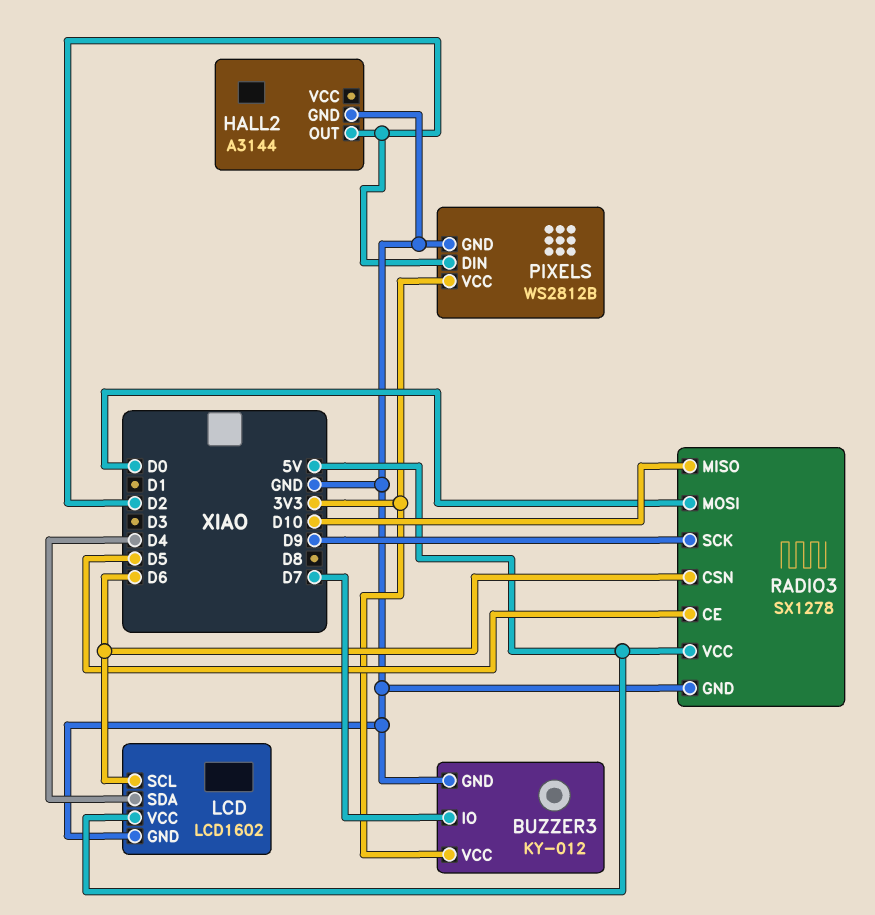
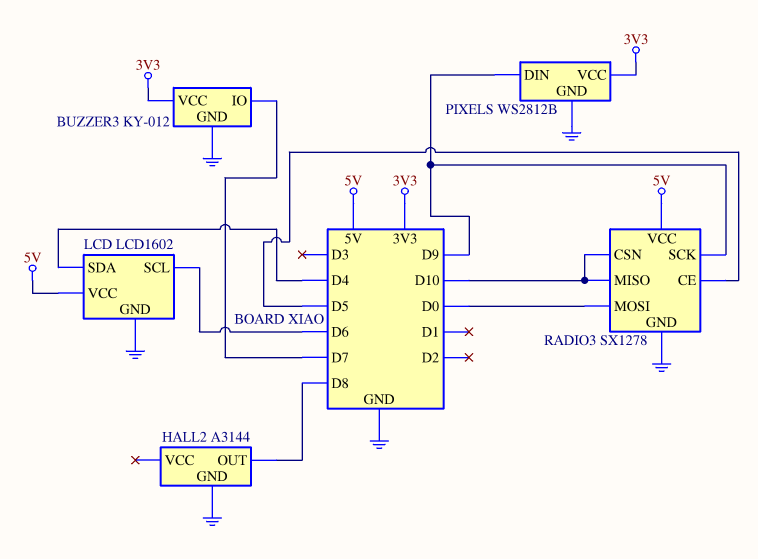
HALL2 pin OUT: D2 -> D8
PIXELS pin DIN: D2 -> D9
RADIO3 pin CSN: D6 -> D10

